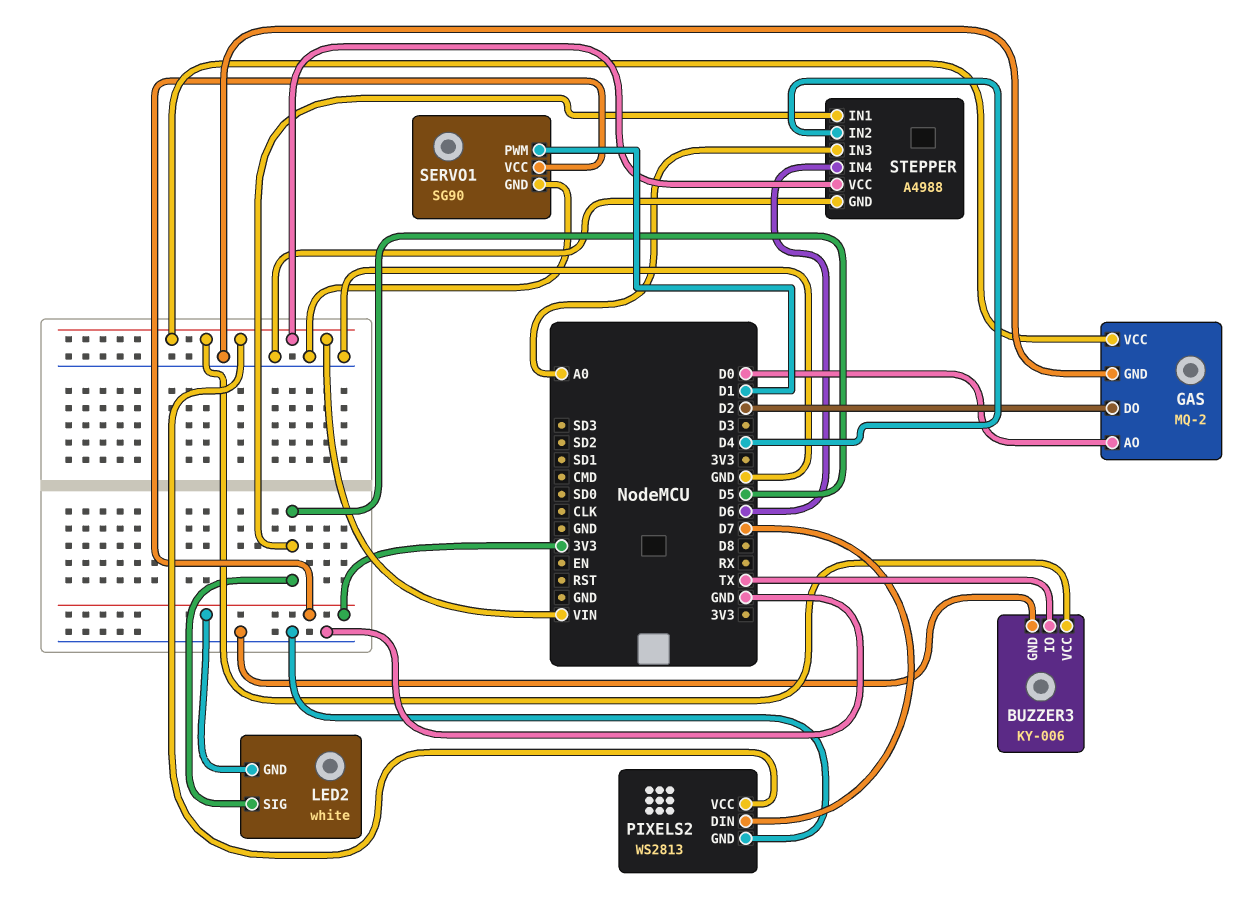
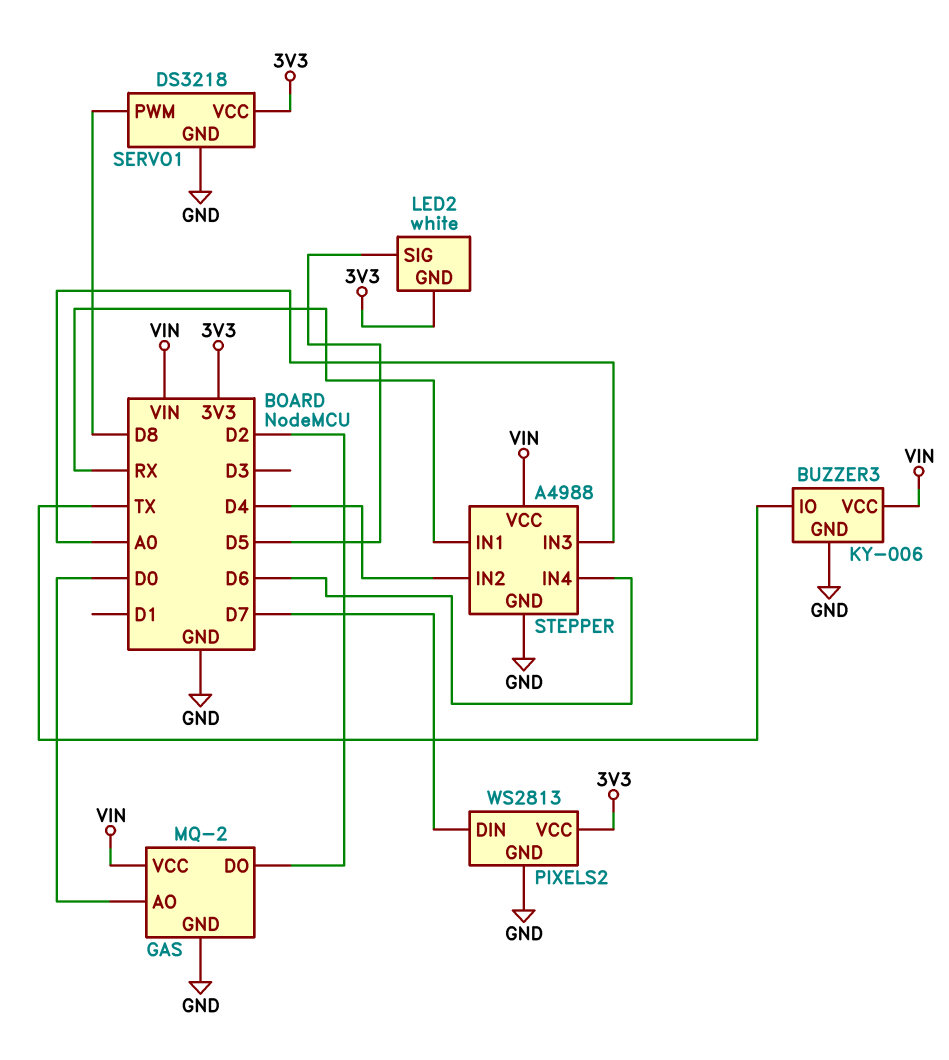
PIXELS2 pin VCC: VIN -> 3V3
SERVO1: SG90 -> DS3218
SERVO1 pin PWM: D1 -> D8
STEPPER pin IN1: D5 -> RX

